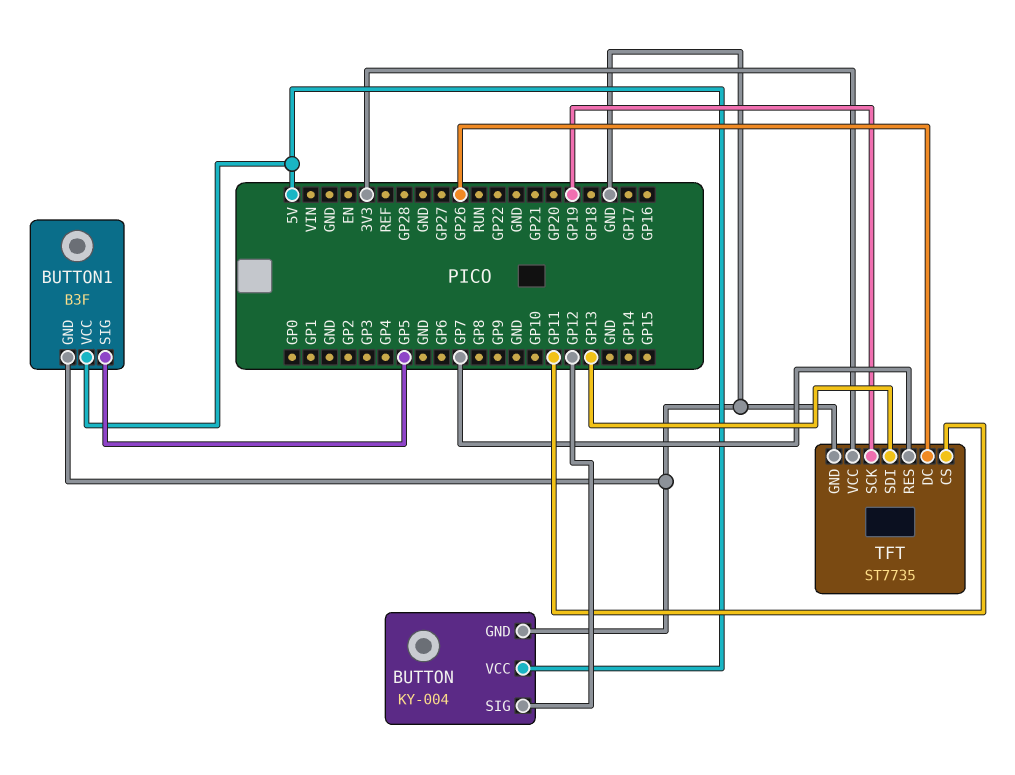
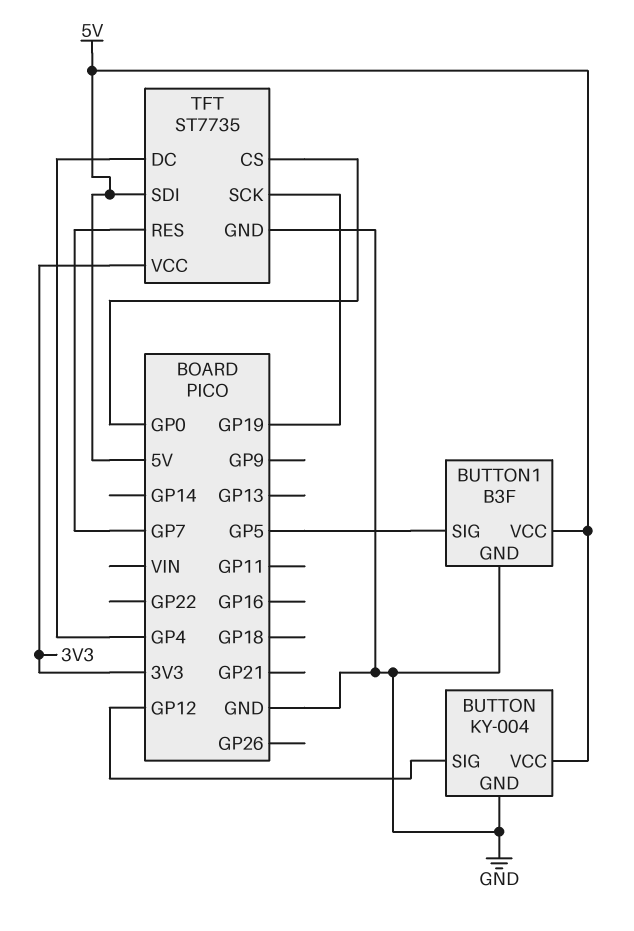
TFT pin CS: GP11 -> GP0
TFT pin DC: GP26 -> GP4
TFT pin SDI: GP13 -> 5V

